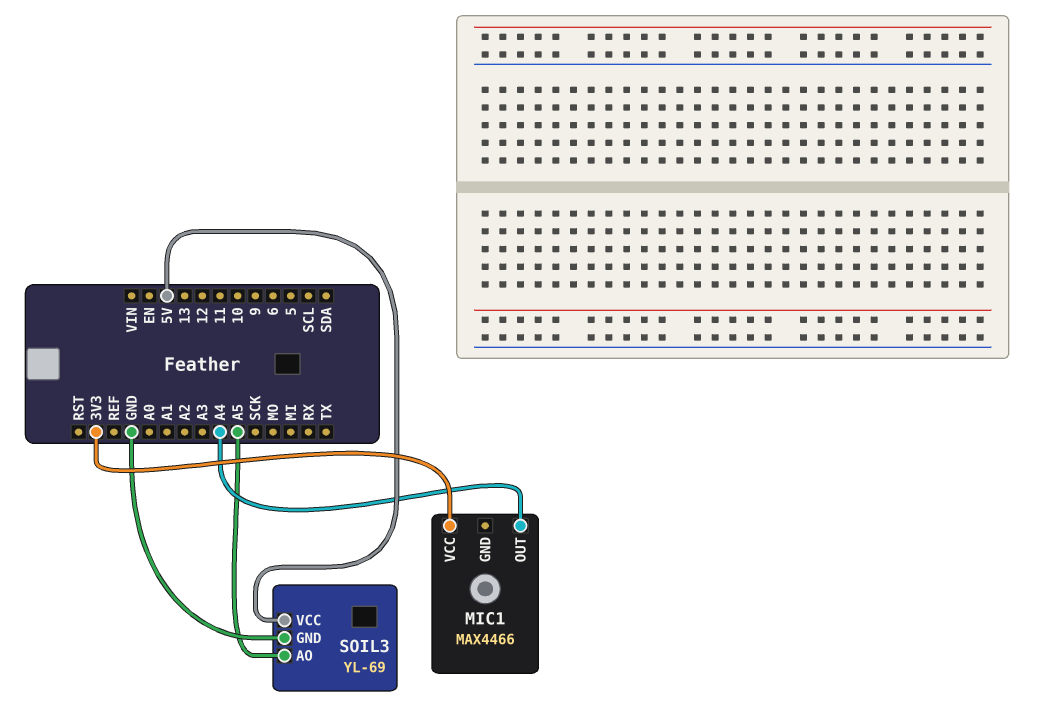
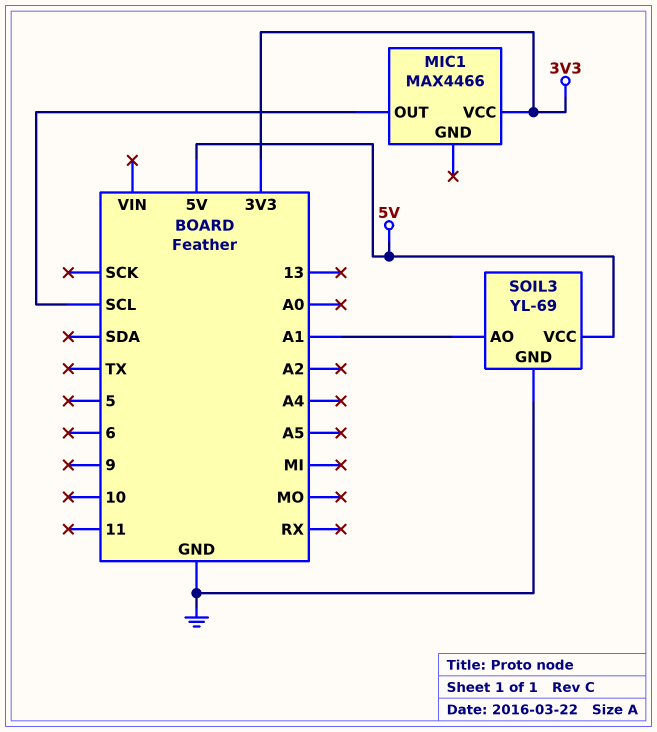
MIC1 pin OUT: A4 -> SCL
SOIL3 pin AO: A5 -> A1

